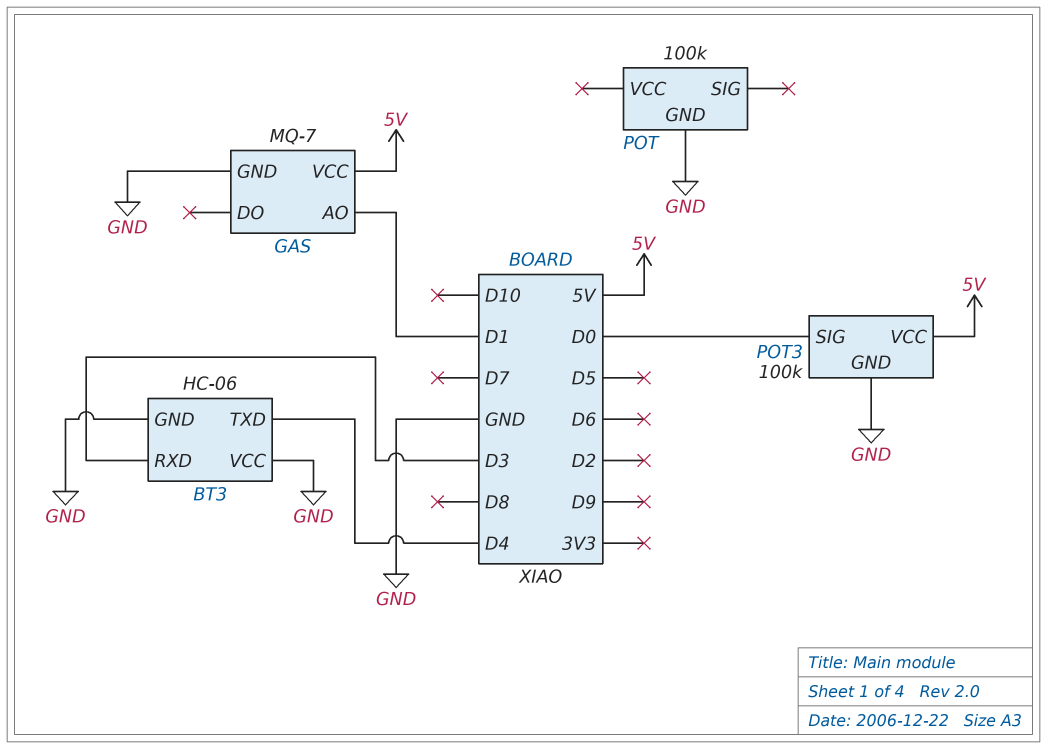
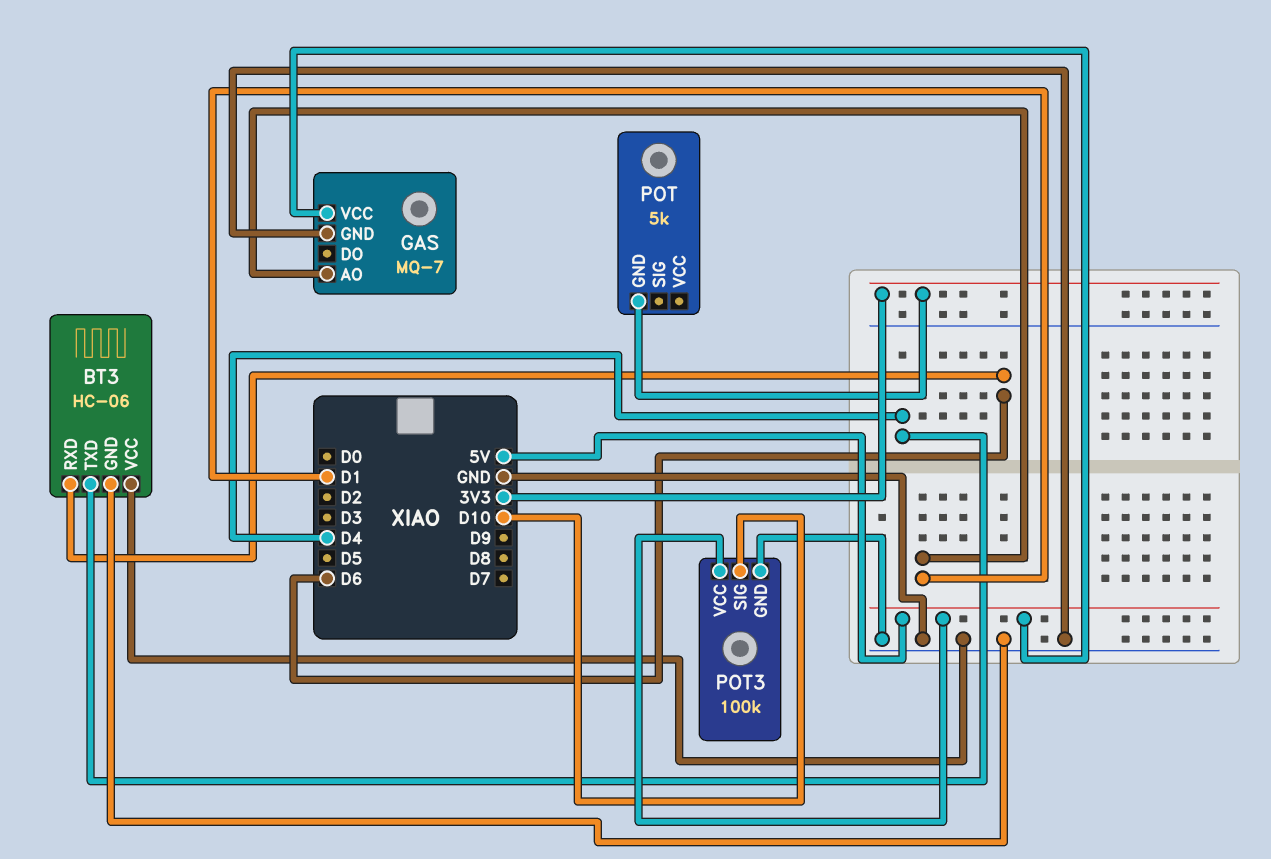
BT3 pin RXD: D3 -> D6
POT: 100k -> 5k
POT pin GND: GND -> 3V3
POT3 pin SIG: D0 -> D10

